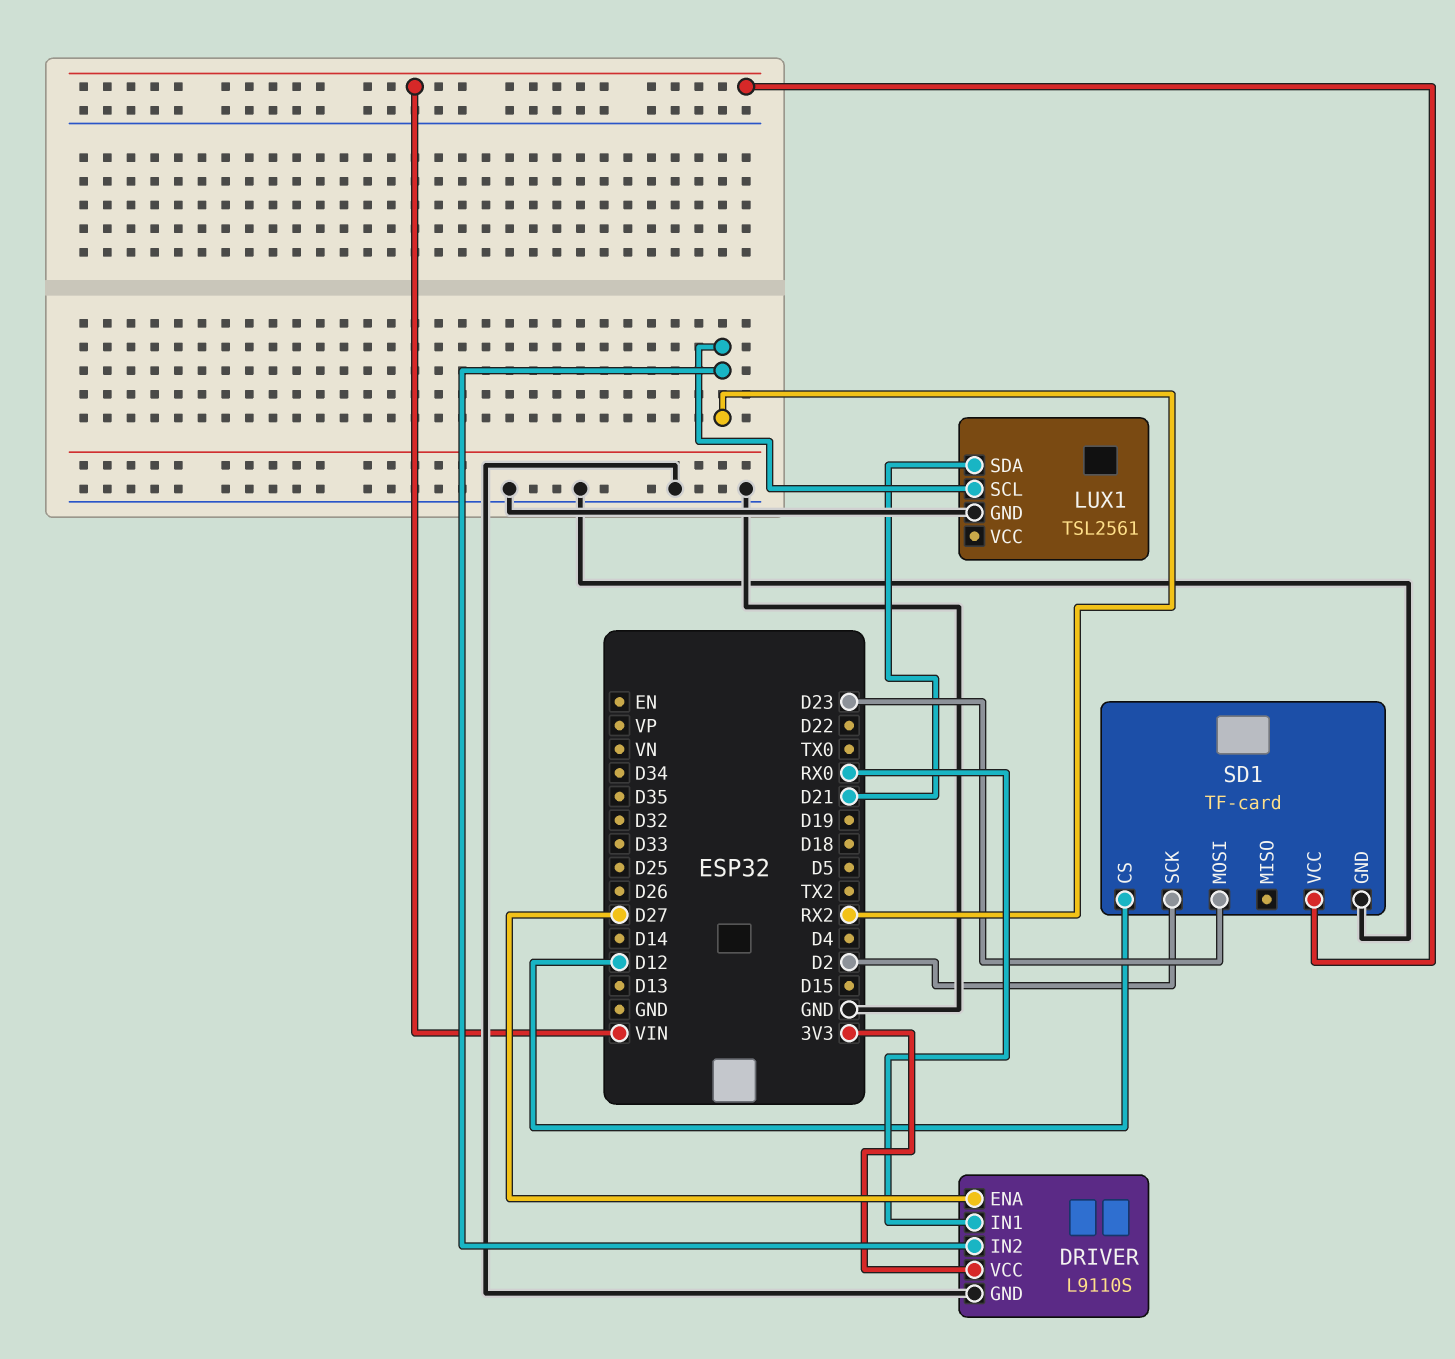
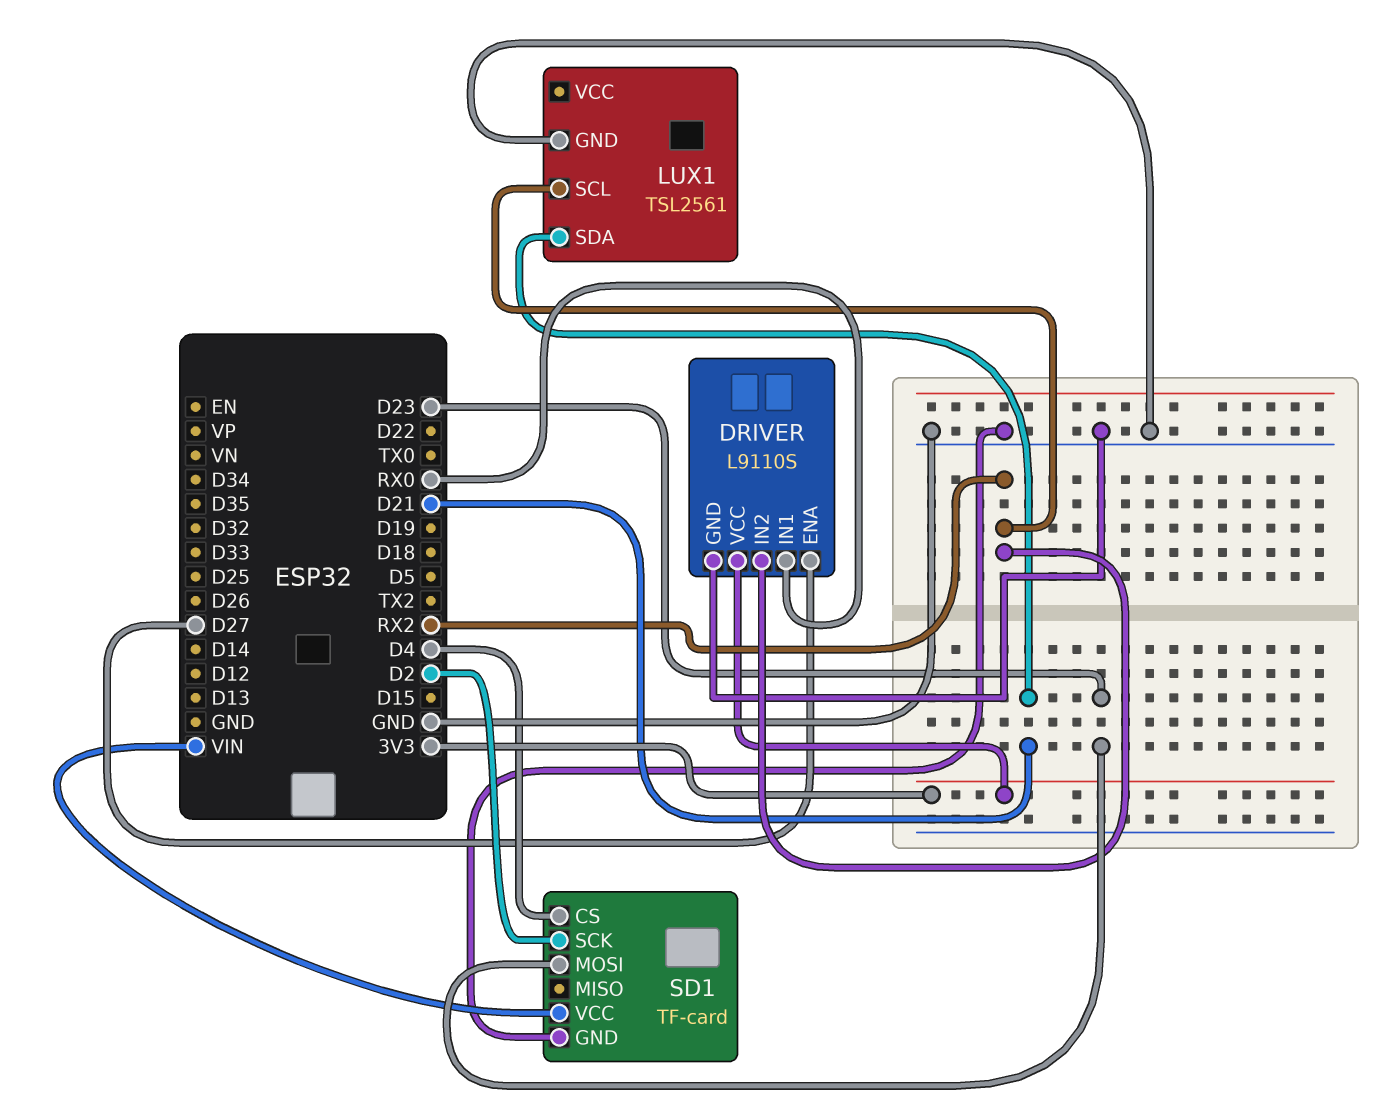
SD1 pin CS: D12 -> D4

